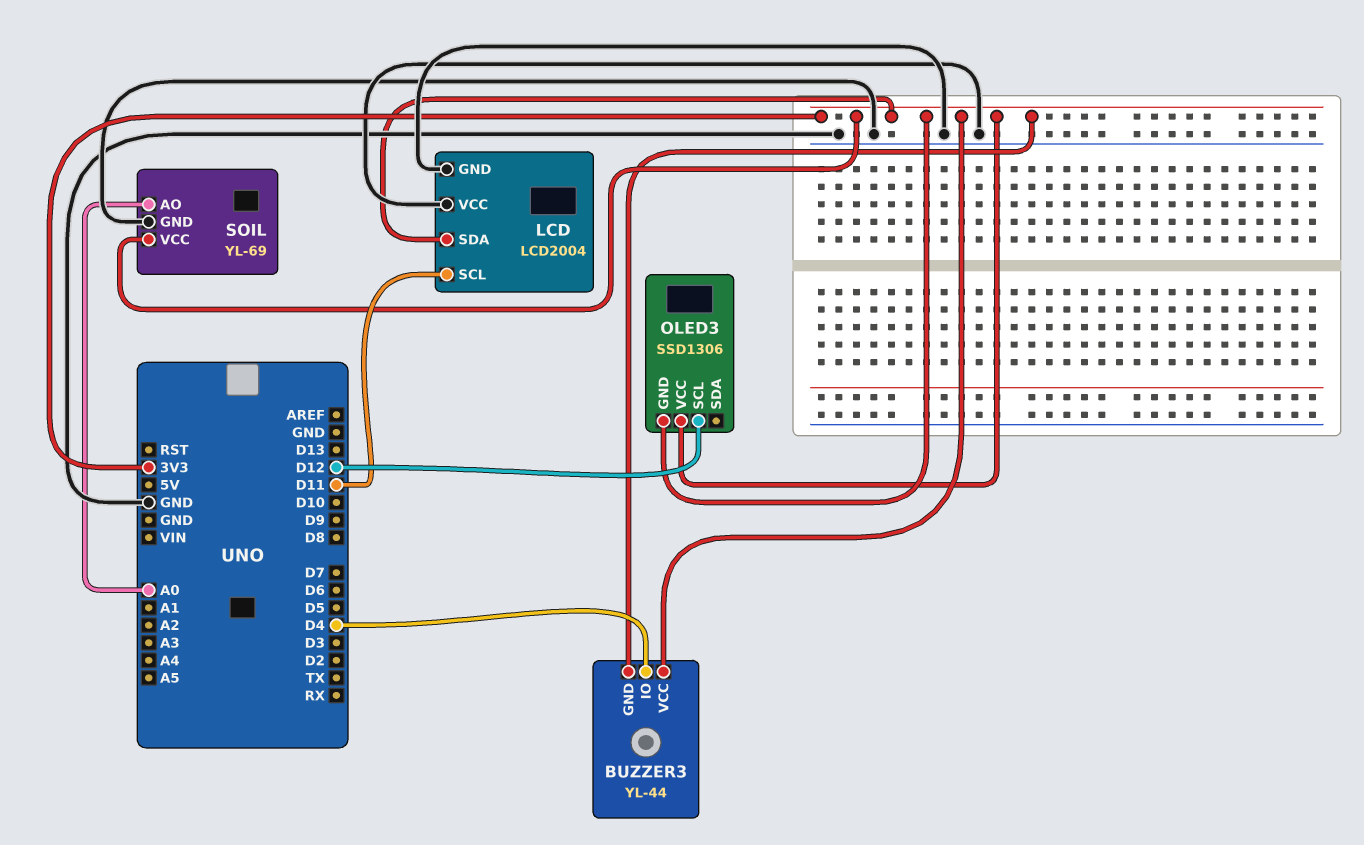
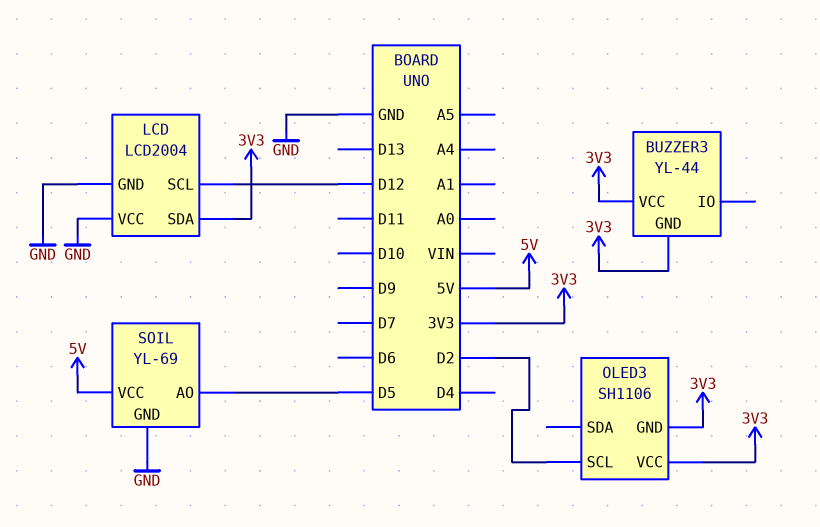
BUZZER3 pin IO: D4 -> none
LCD pin SCL: D11 -> D12
OLED3: SSD1306 -> SH1106
OLED3 pin SCL: D12 -> D2
SOIL pin AO: A0 -> D5
SOIL pin VCC: 3V3 -> 5V

